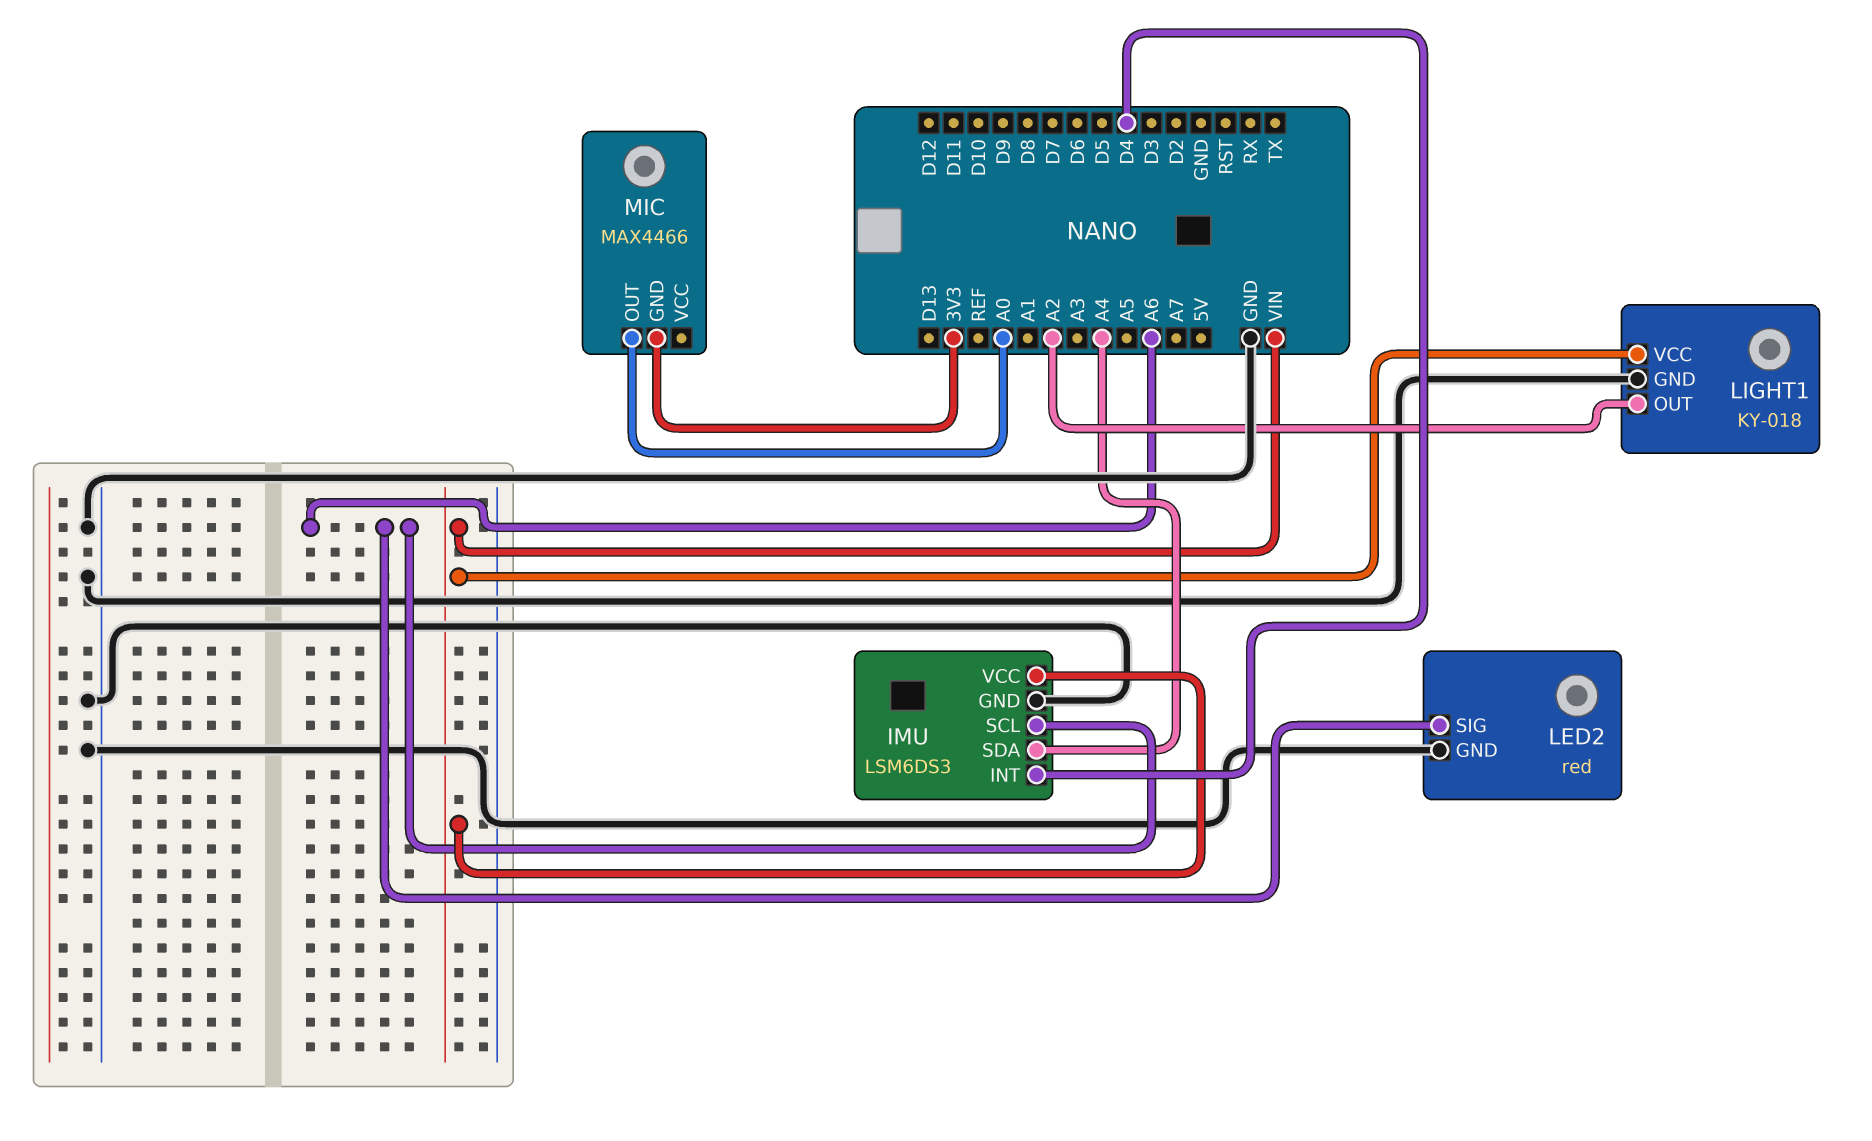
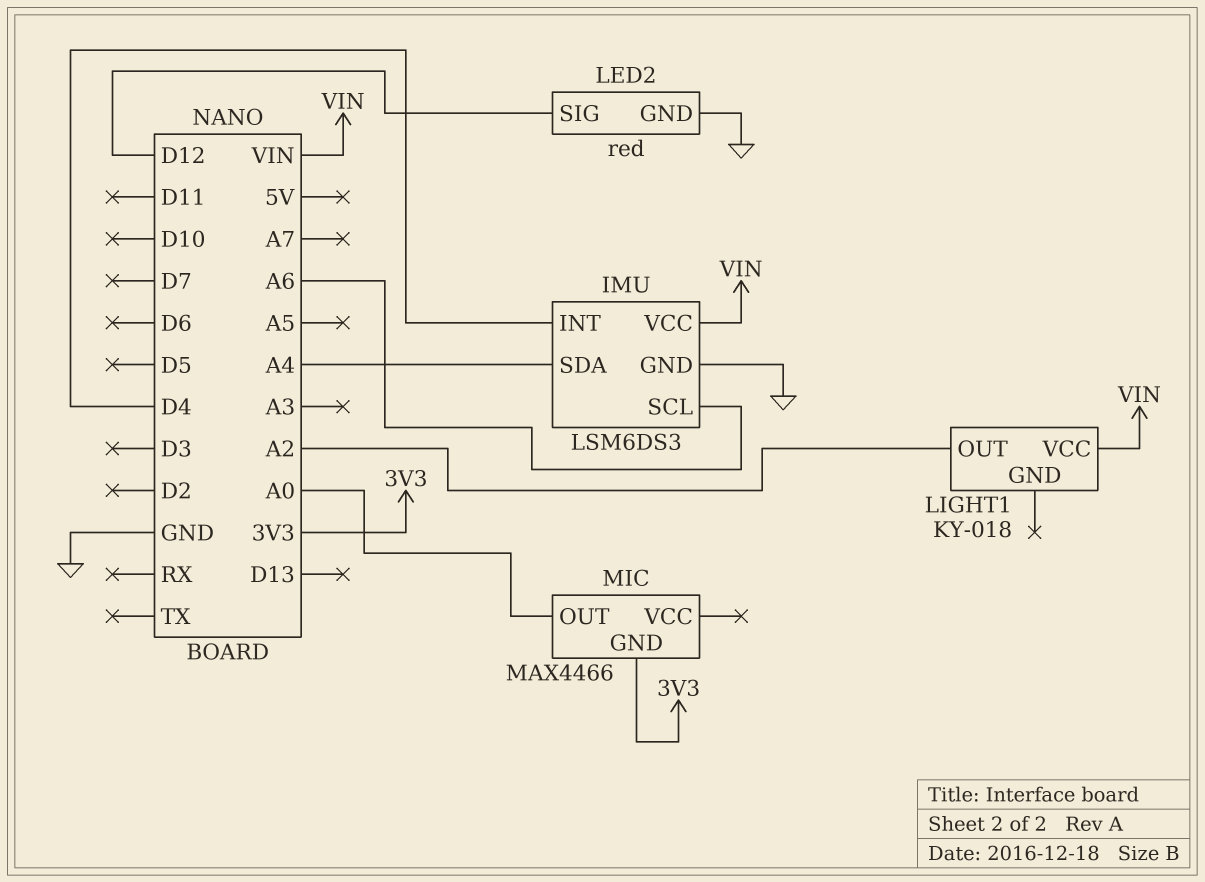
LED2 pin SIG: A6 -> D12
LIGHT1 pin GND: GND -> none

